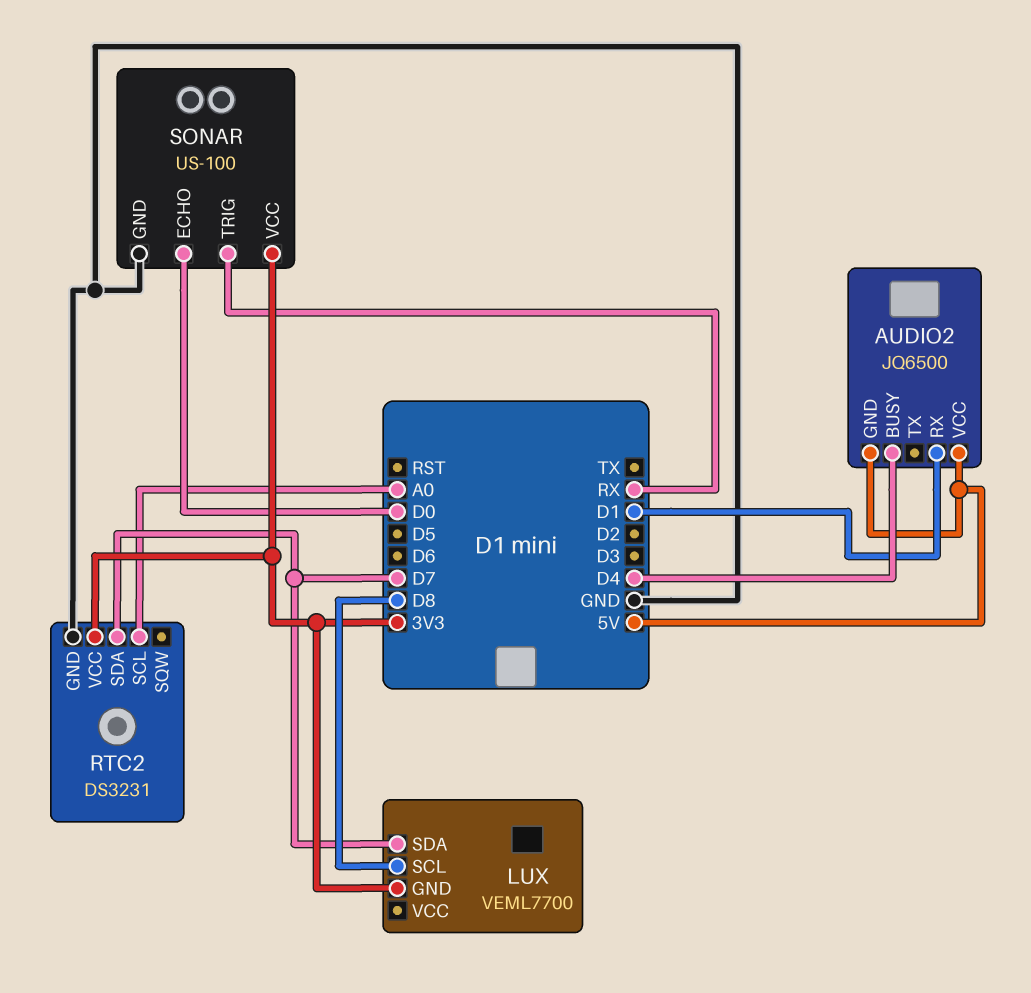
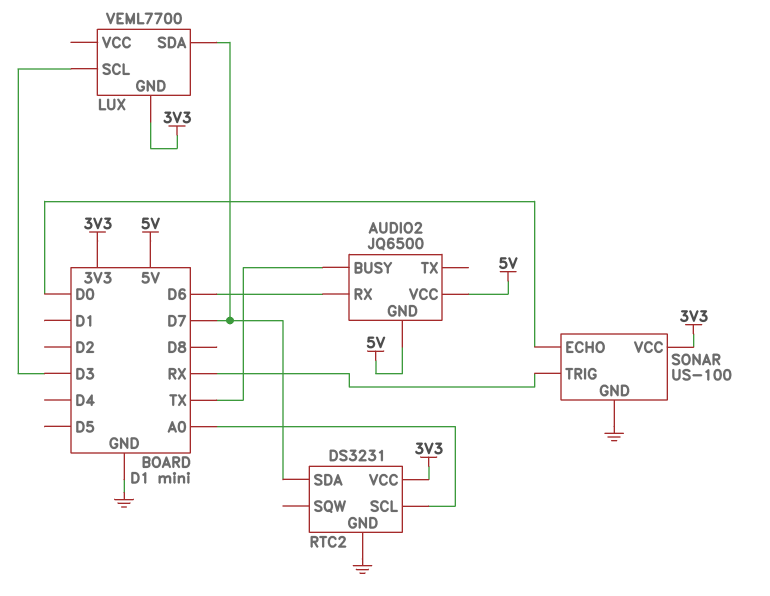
AUDIO2 pin BUSY: D4 -> TX
AUDIO2 pin RX: D1 -> D6
LUX pin SCL: D8 -> D3

